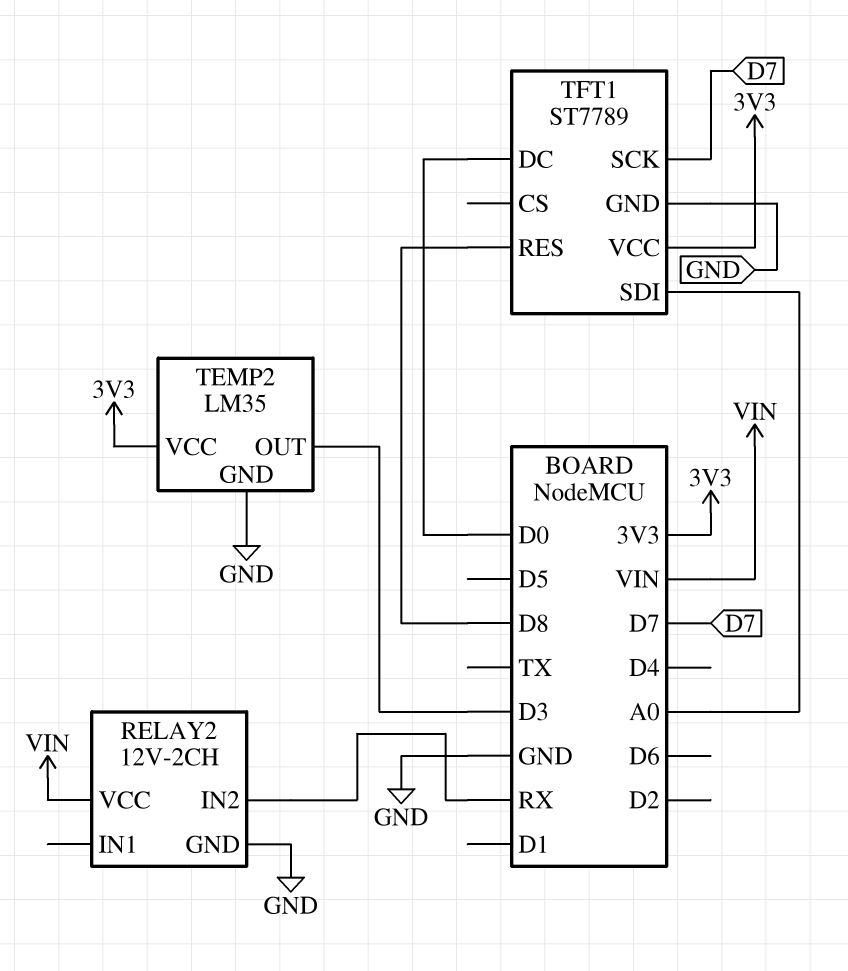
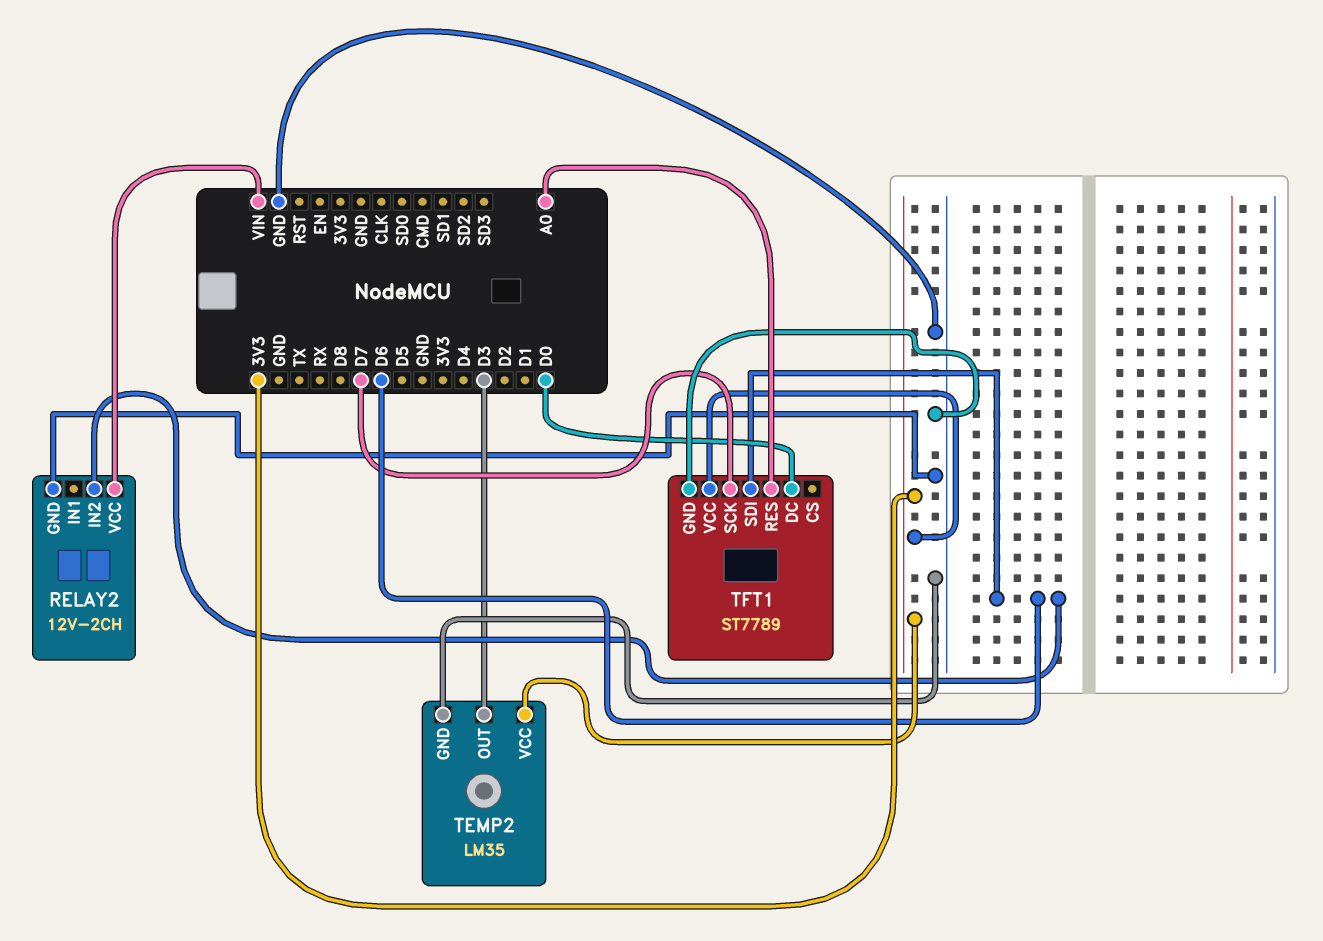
RELAY2 pin IN2: RX -> D6
TFT1 pin RES: D8 -> A0
TFT1 pin SDI: A0 -> D6

